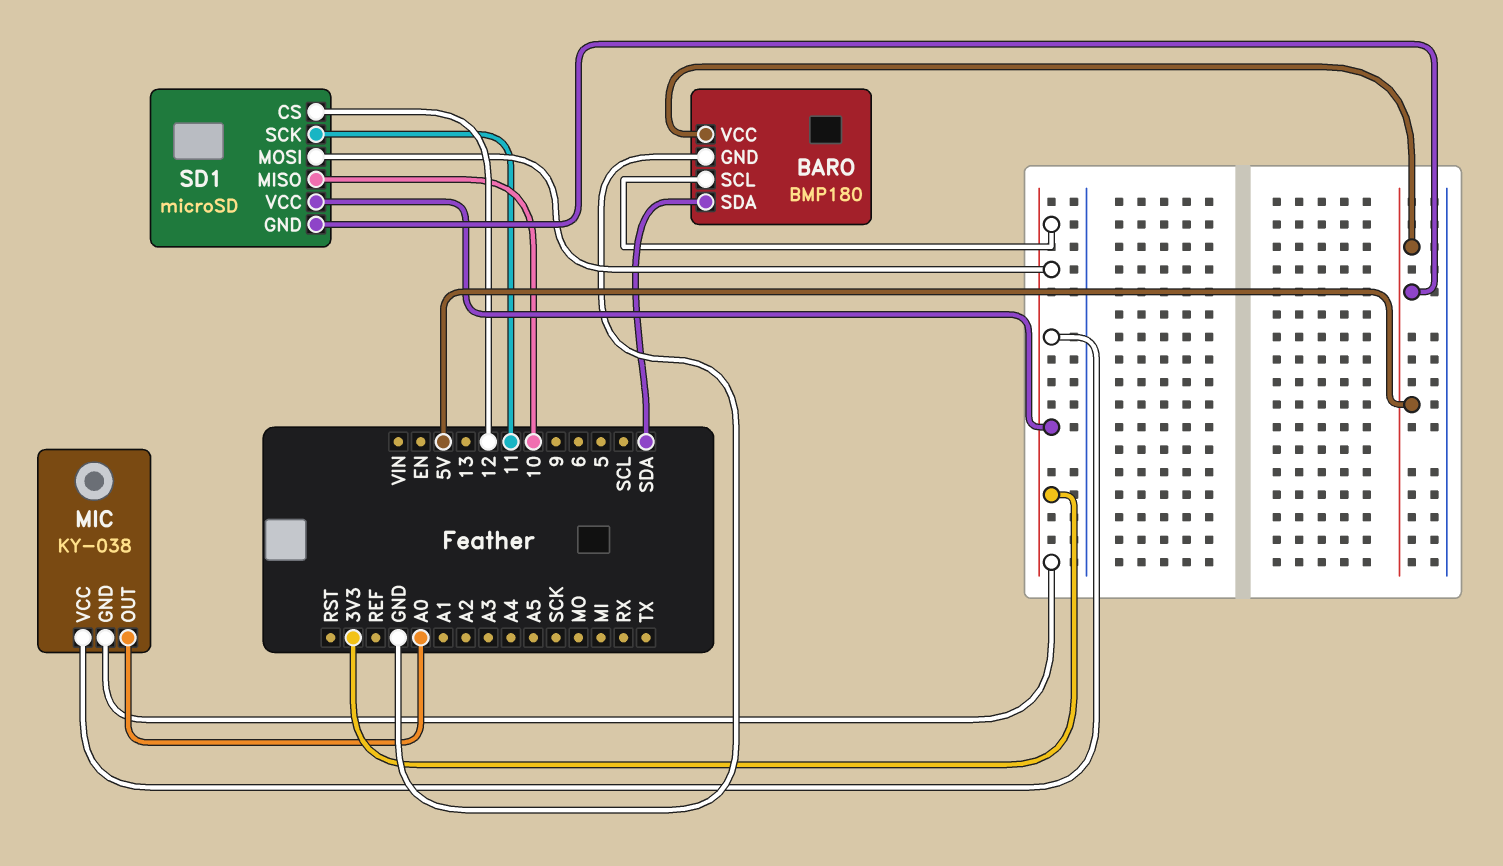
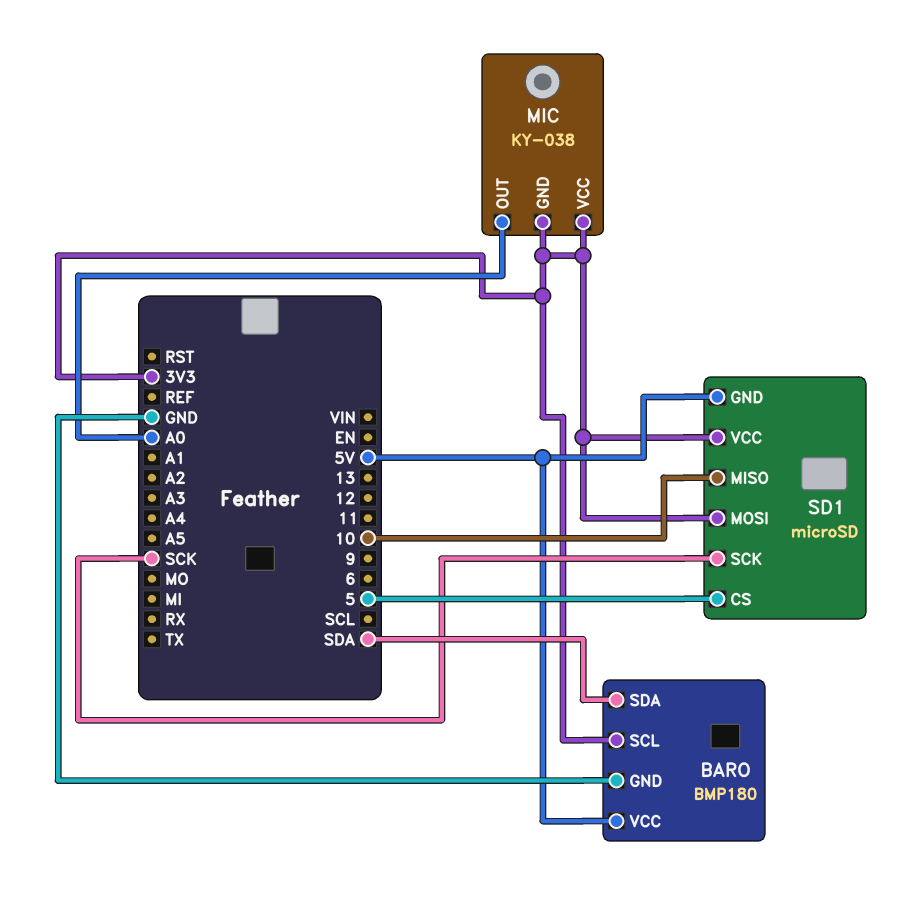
SD1 pin CS: 12 -> 5
SD1 pin SCK: 11 -> SCK

